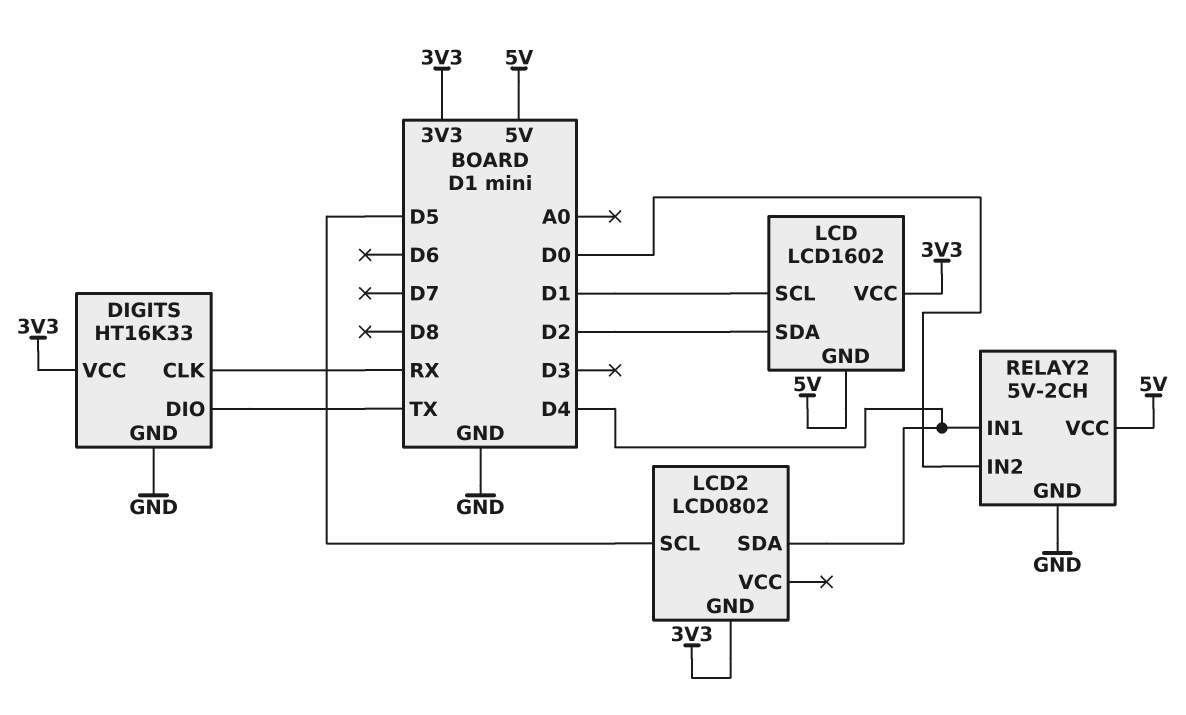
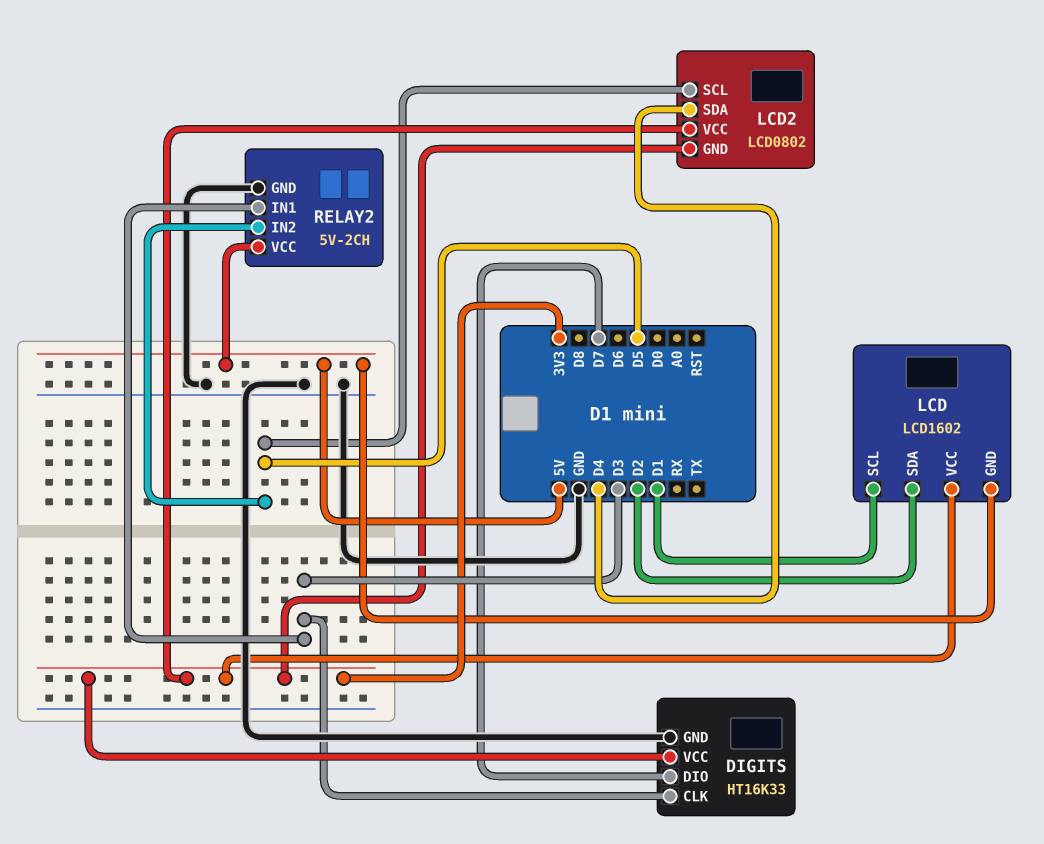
DIGITS pin CLK: RX -> D3
DIGITS pin DIO: TX -> D7
LCD2 pin VCC: none -> 3V3
RELAY2 pin IN1: D4 -> D3
RELAY2 pin IN2: D0 -> D5

